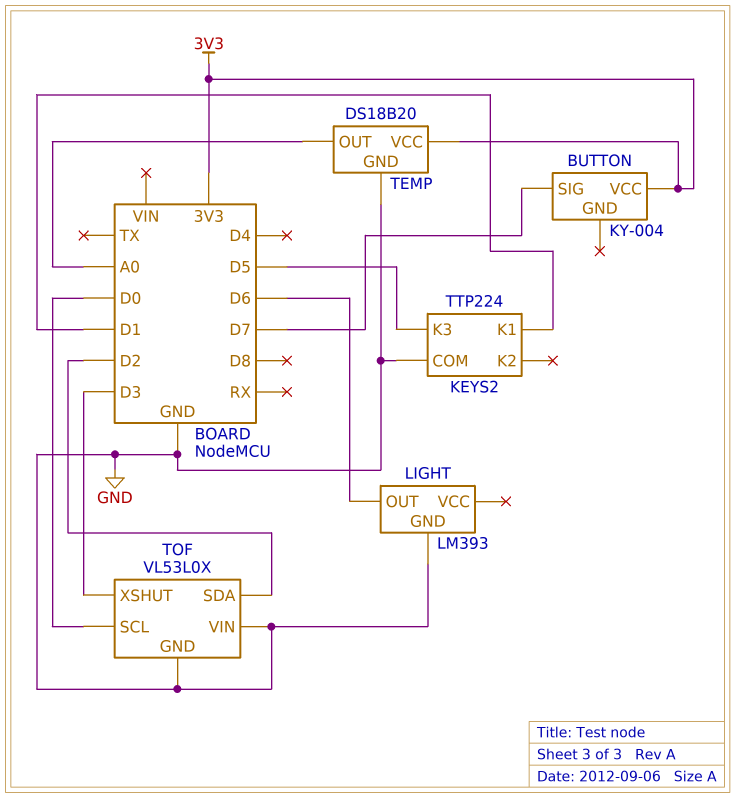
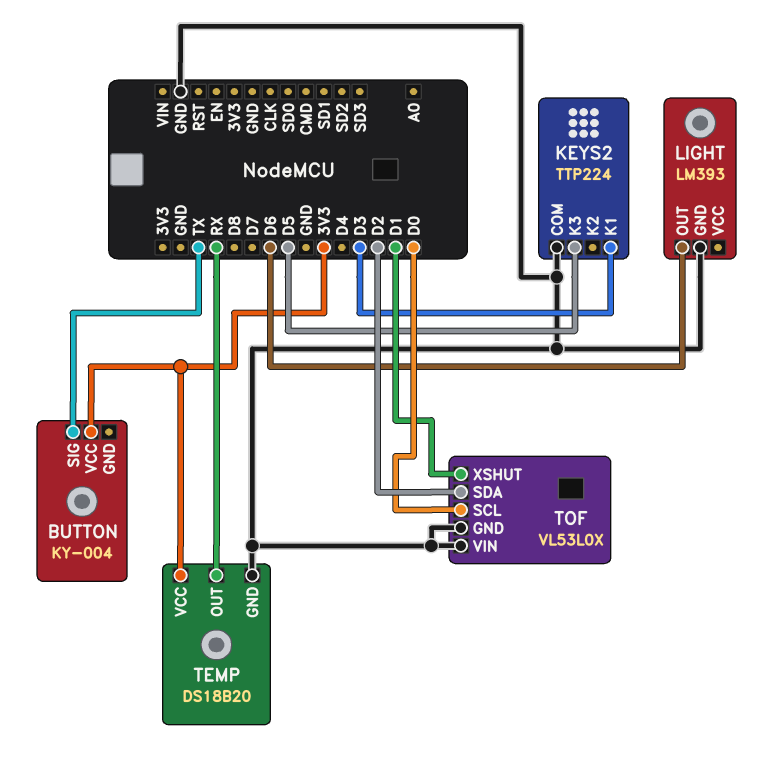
BUTTON pin SIG: D7 -> TX
KEYS2 pin K1: D1 -> D3
TEMP pin OUT: A0 -> RX
TOF pin XSHUT: D3 -> D1

